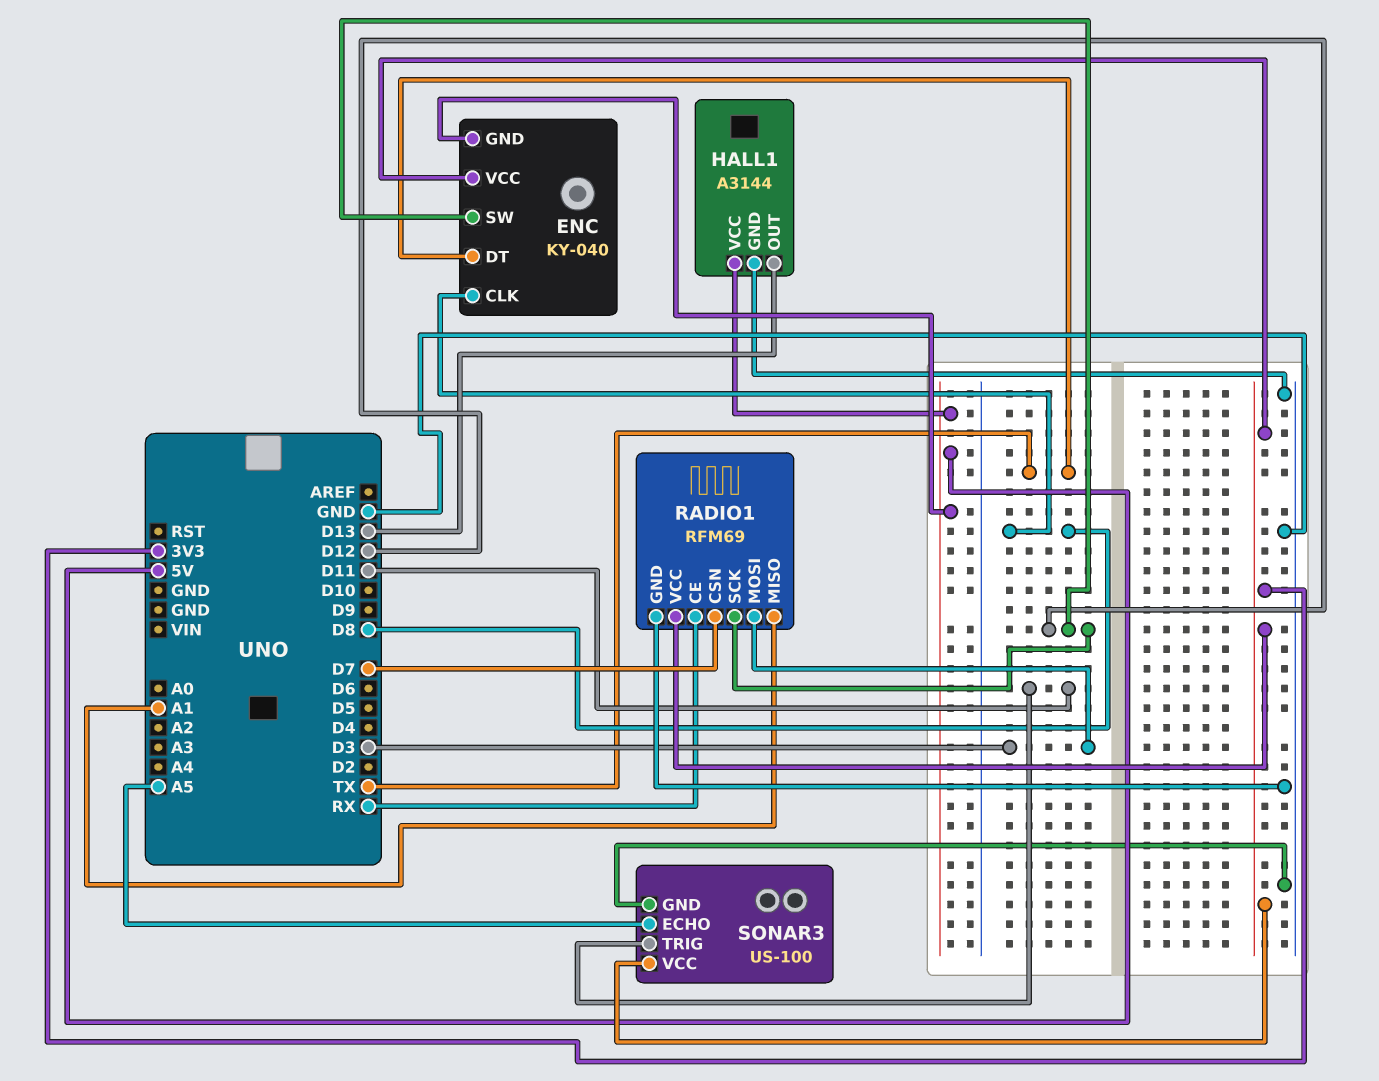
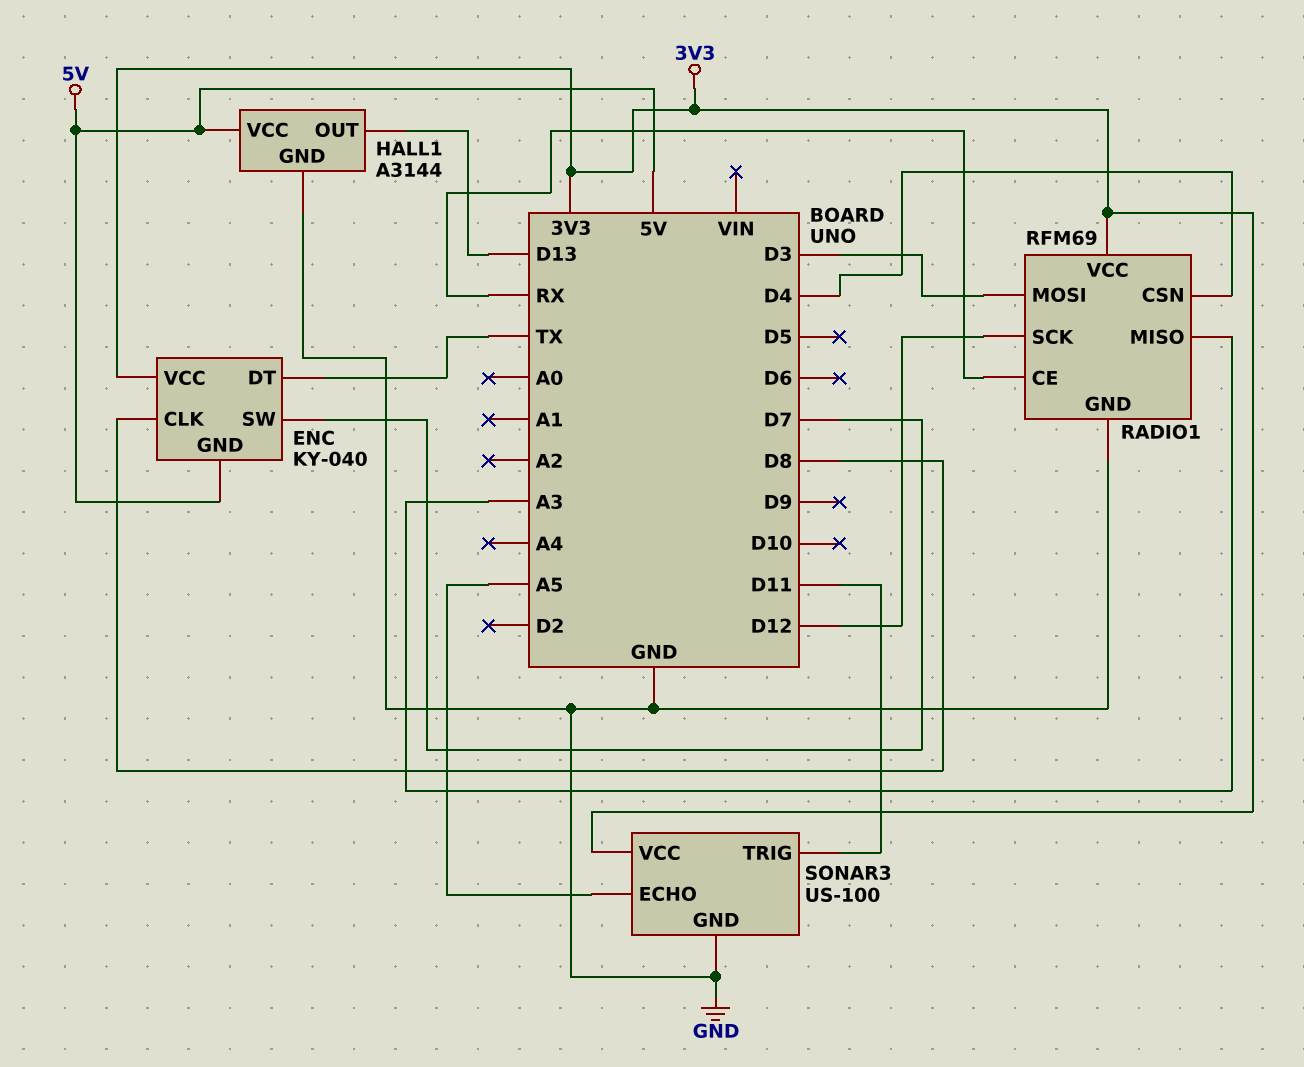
ENC pin SW: D12 -> D7
RADIO1 pin CSN: D7 -> D4
RADIO1 pin MISO: A1 -> A3

